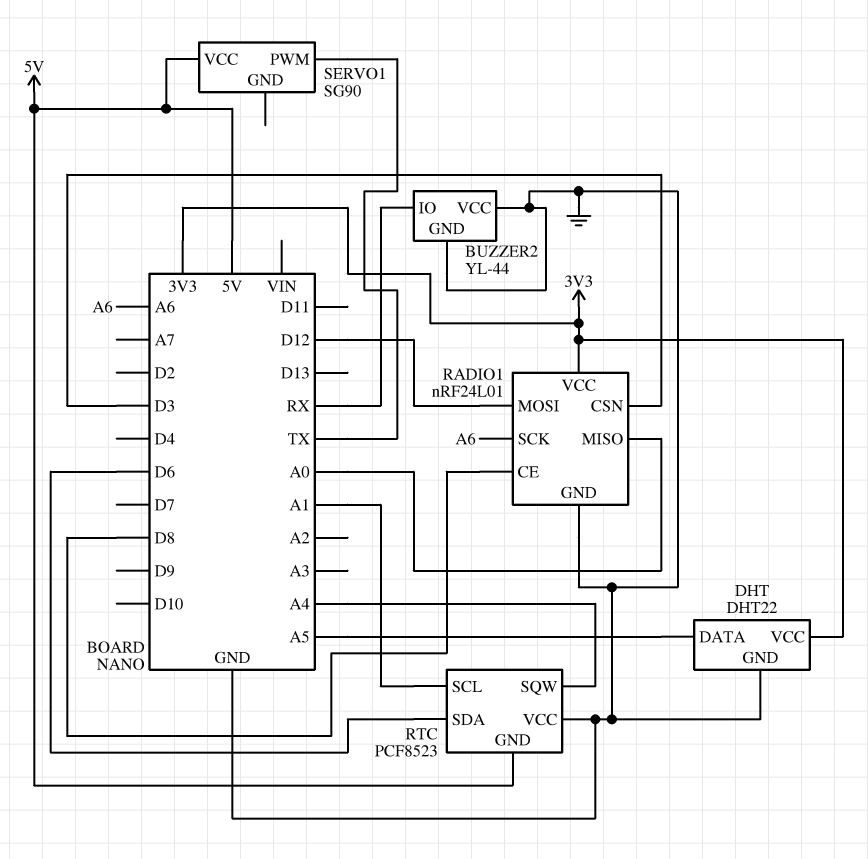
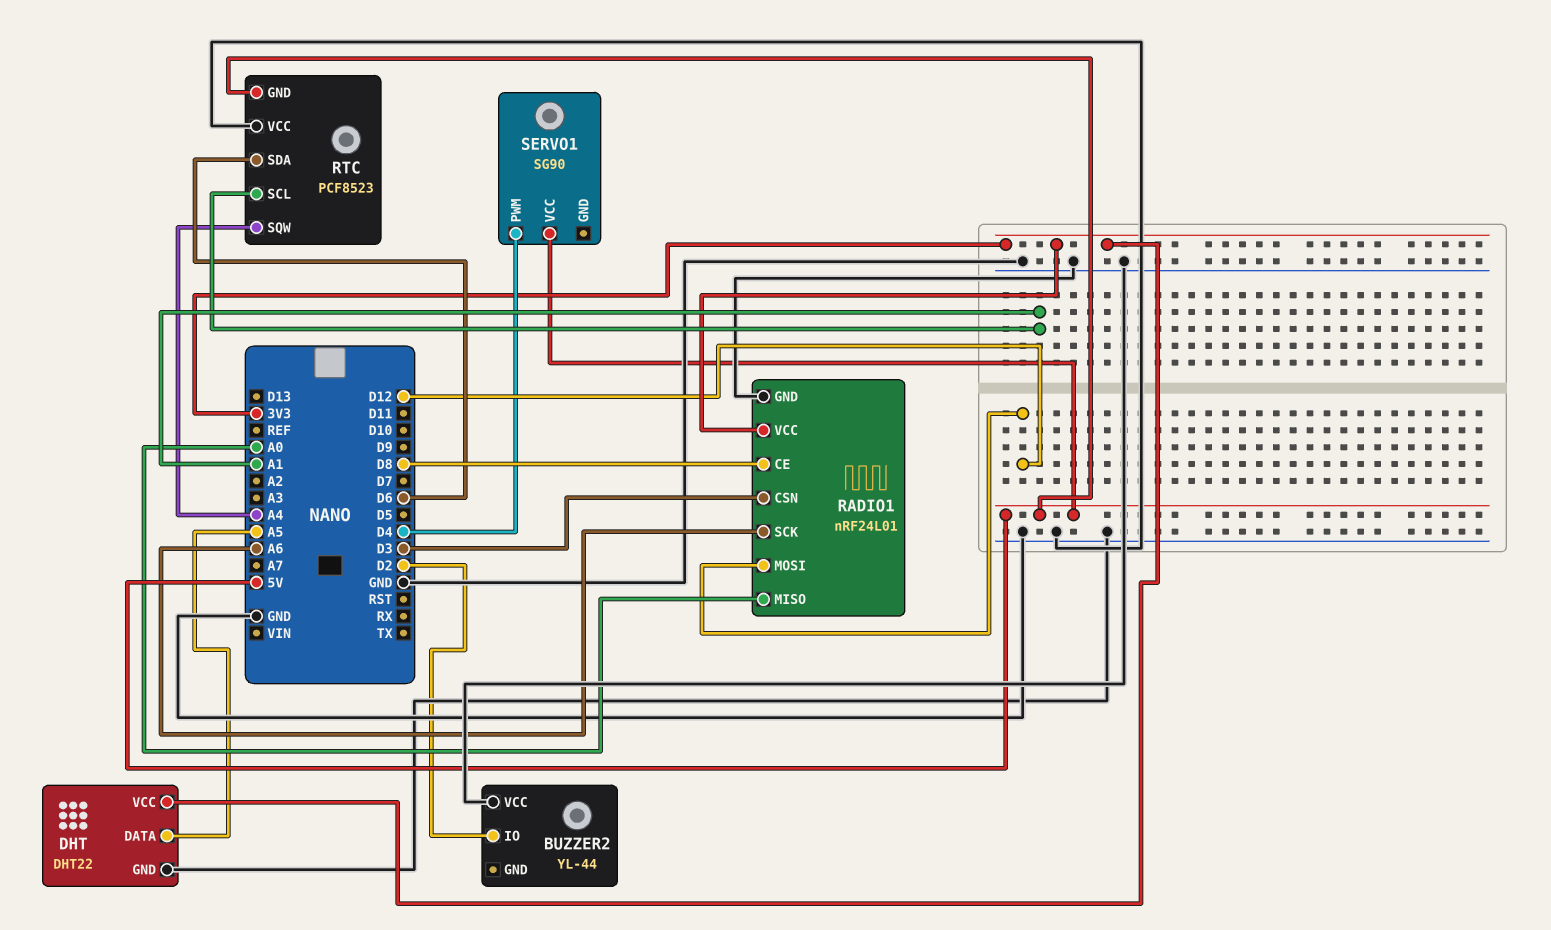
BUZZER2 pin GND: GND -> none
BUZZER2 pin IO: RX -> D2
SERVO1 pin PWM: TX -> D4

